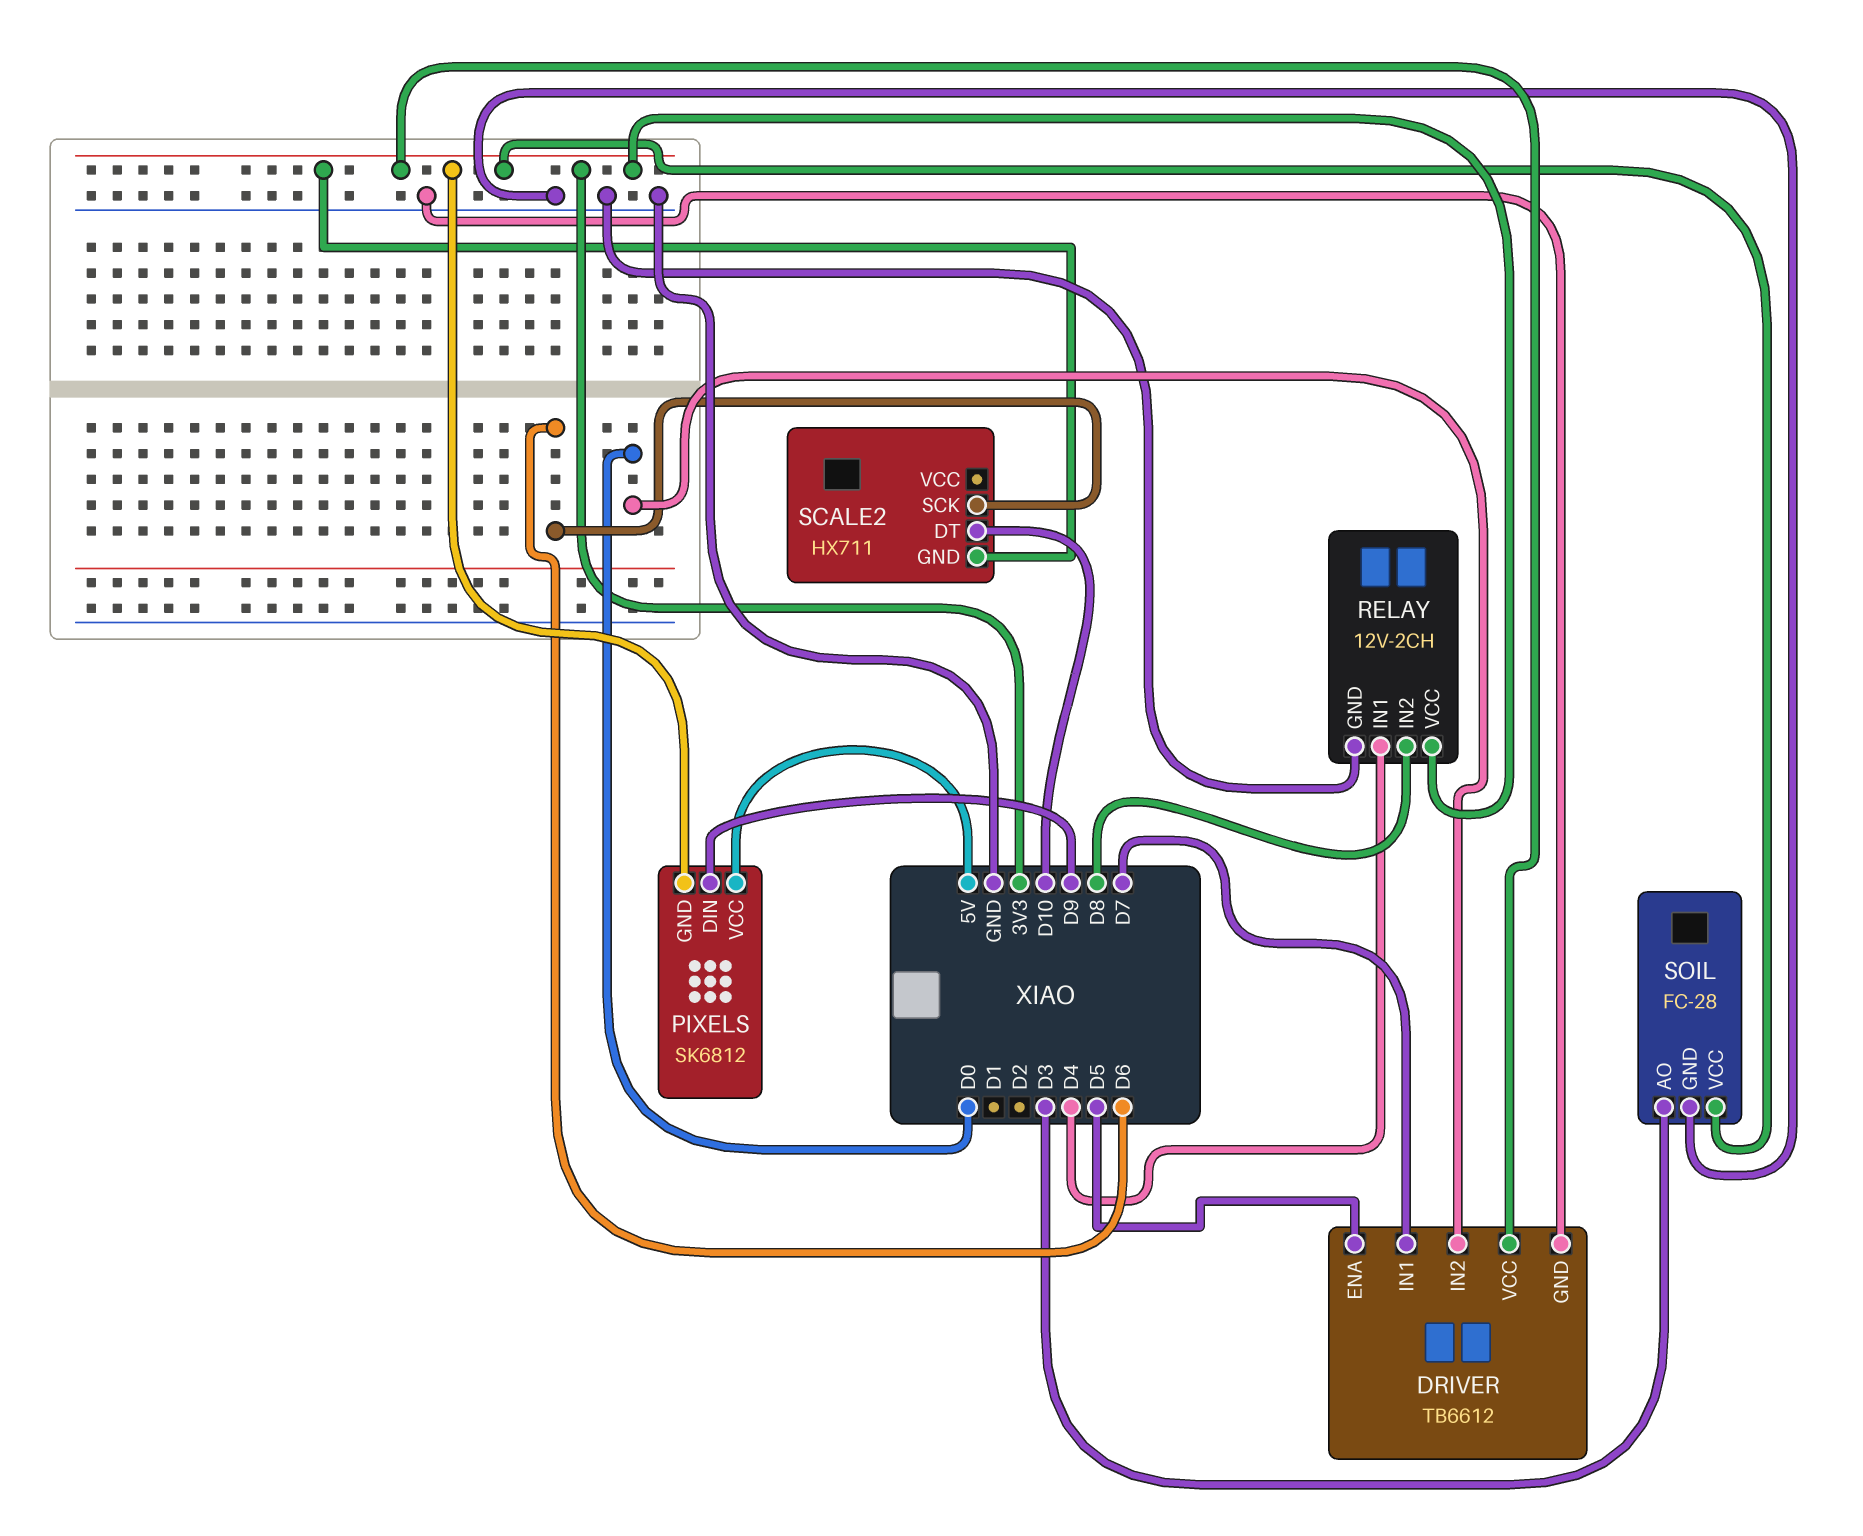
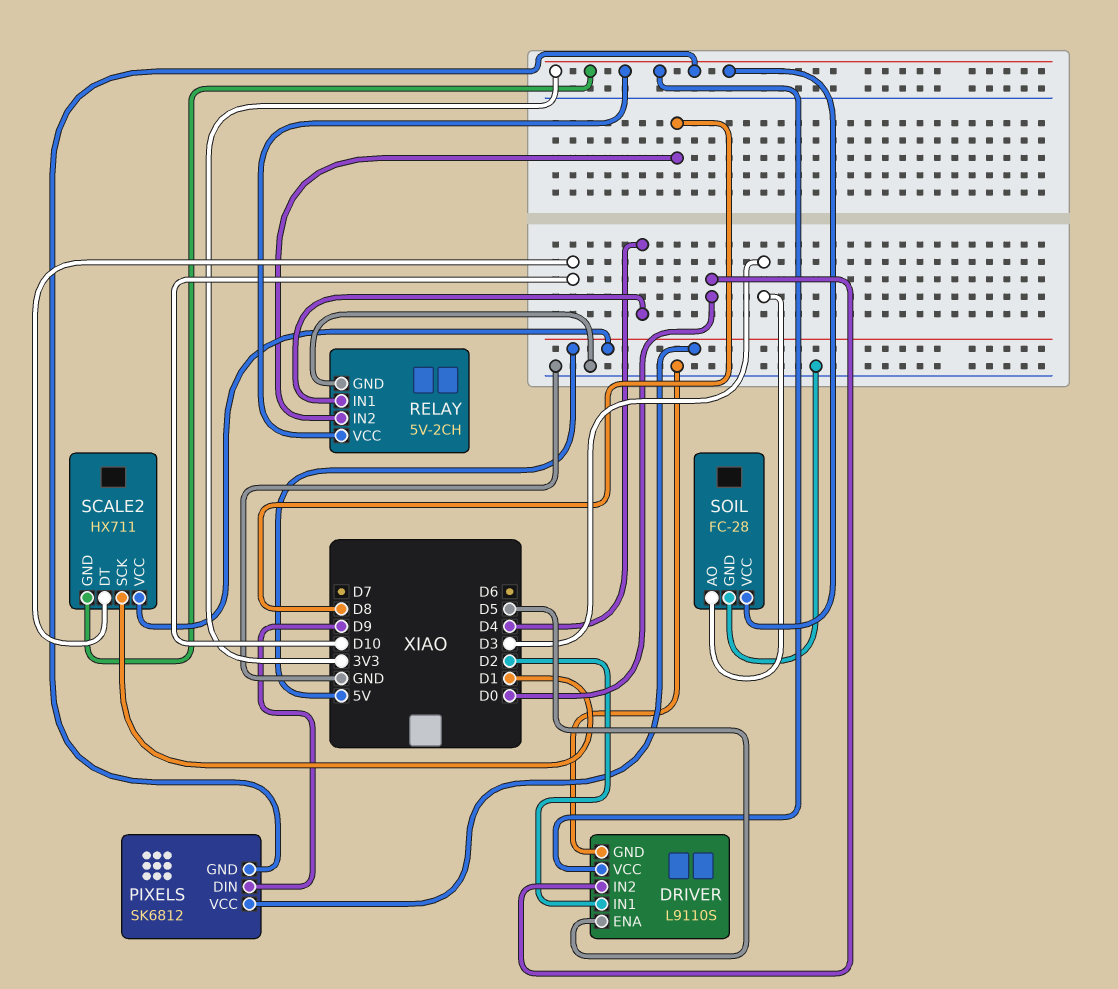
DRIVER: TB6612 -> L9110S
DRIVER pin IN1: D7 -> D2
RELAY: 12V-2CH -> 5V-2CH
SCALE2 pin SCK: D6 -> D1
SCALE2 pin VCC: none -> 5V

